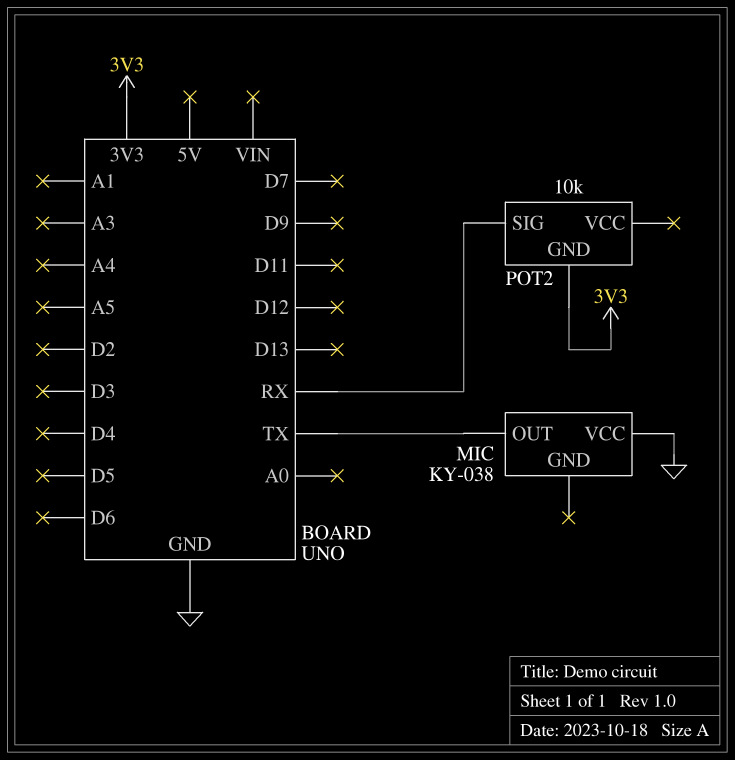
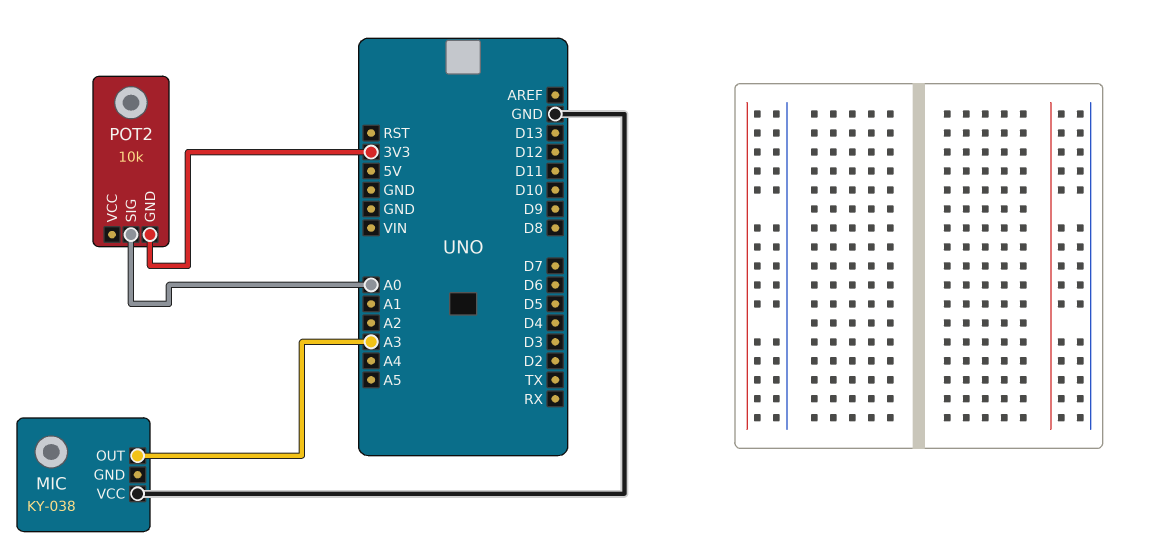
MIC pin OUT: TX -> A3
POT2 pin SIG: RX -> A0

